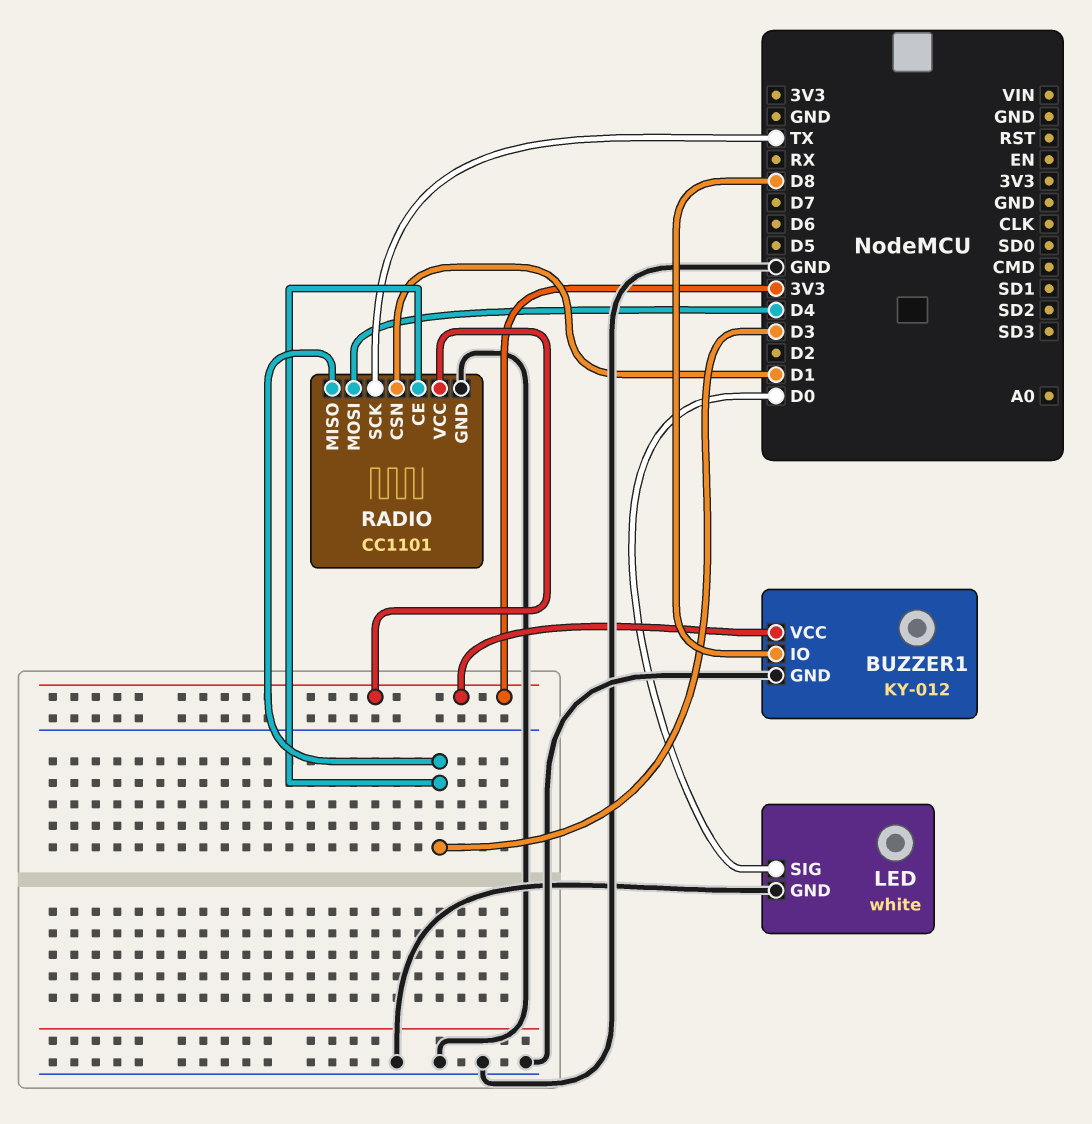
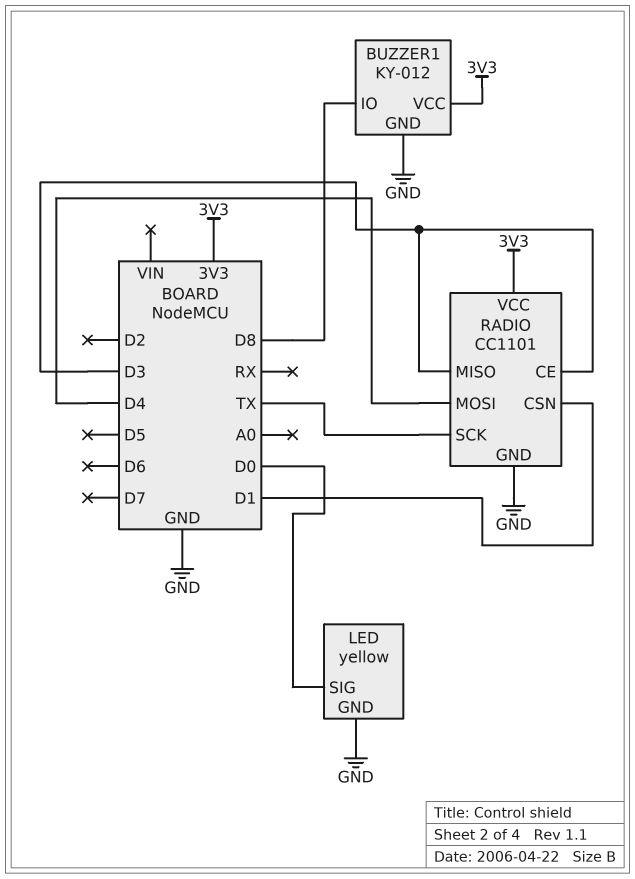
LED: white -> yellow

